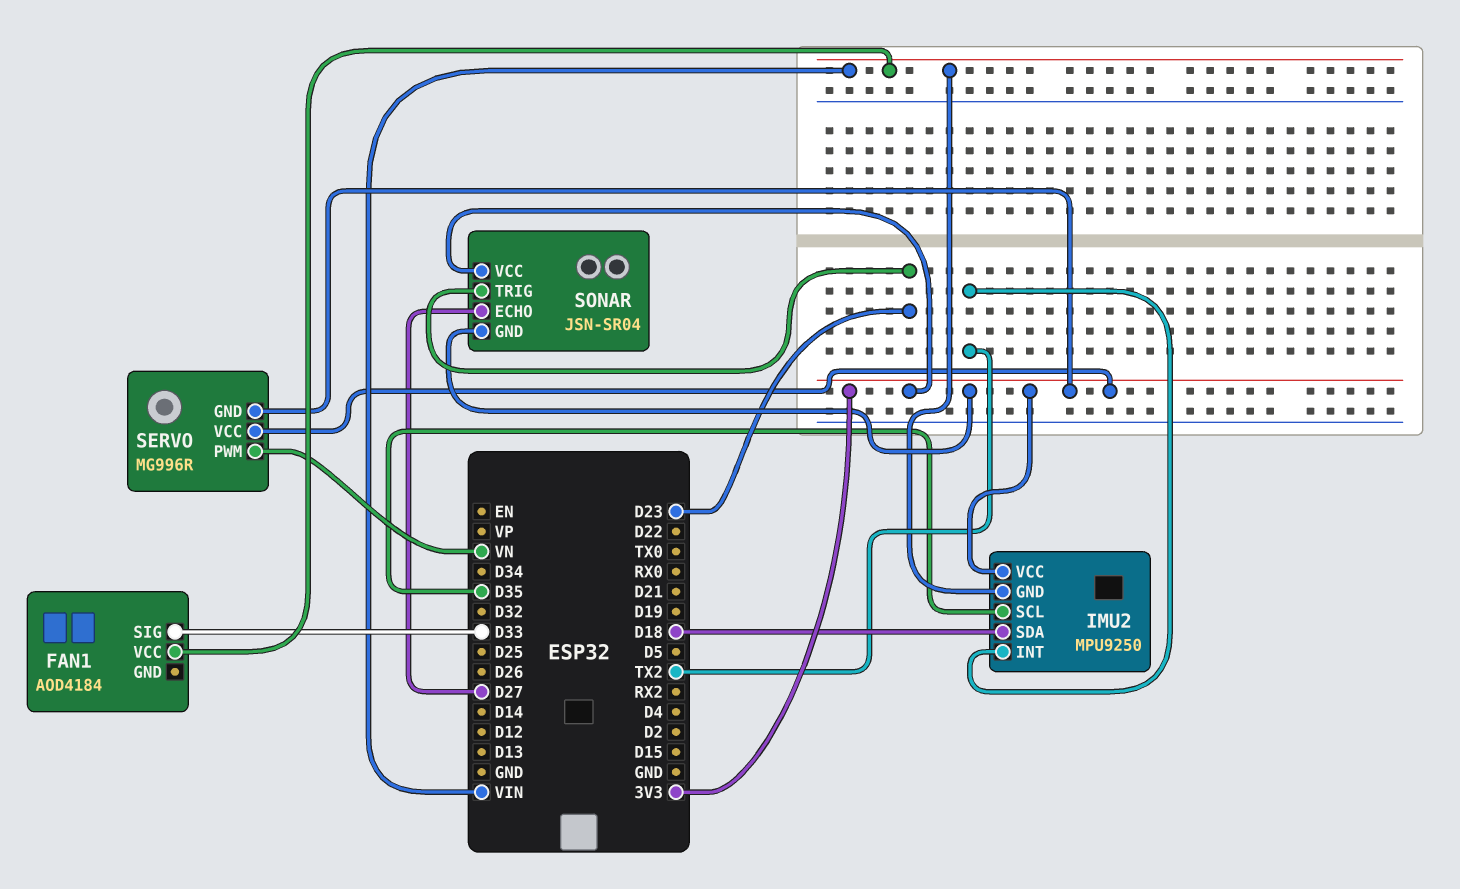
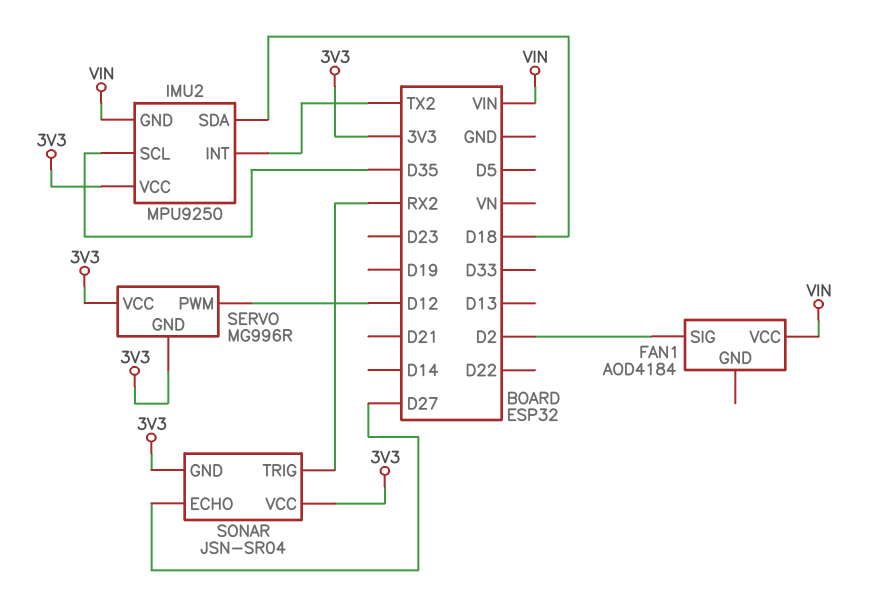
FAN1 pin SIG: D33 -> D2
SERVO pin PWM: VN -> D12
SONAR pin TRIG: D23 -> RX2

